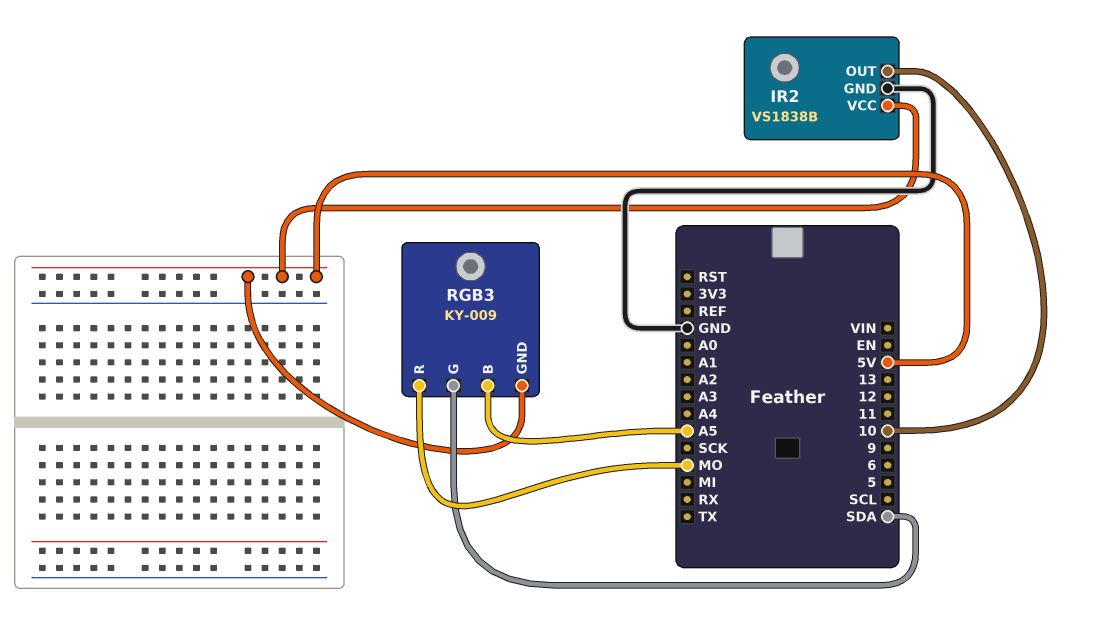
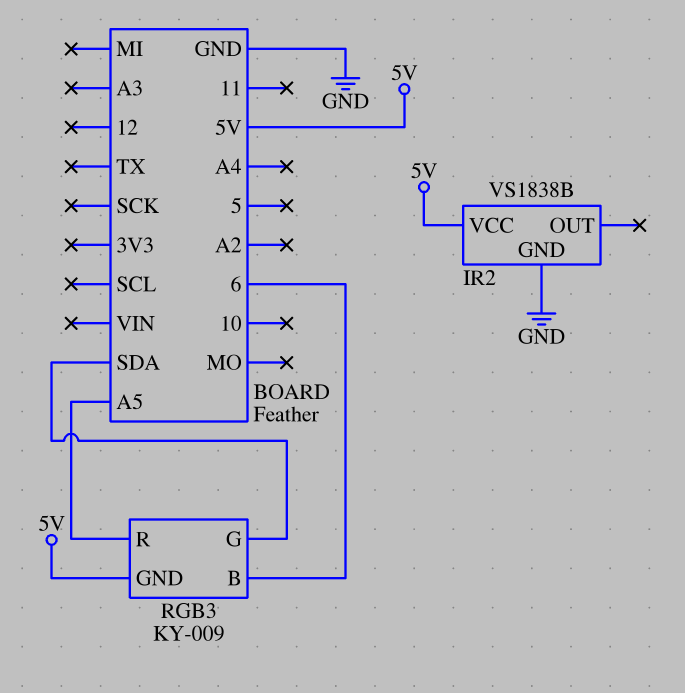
IR2 pin OUT: 10 -> none
RGB3 pin B: A5 -> 6
RGB3 pin R: MO -> A5

